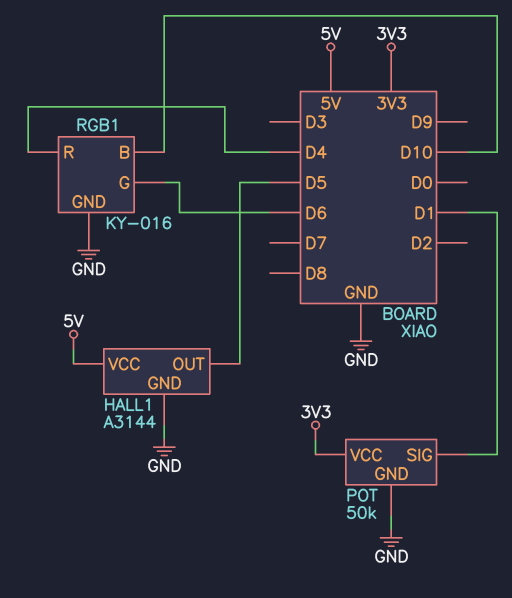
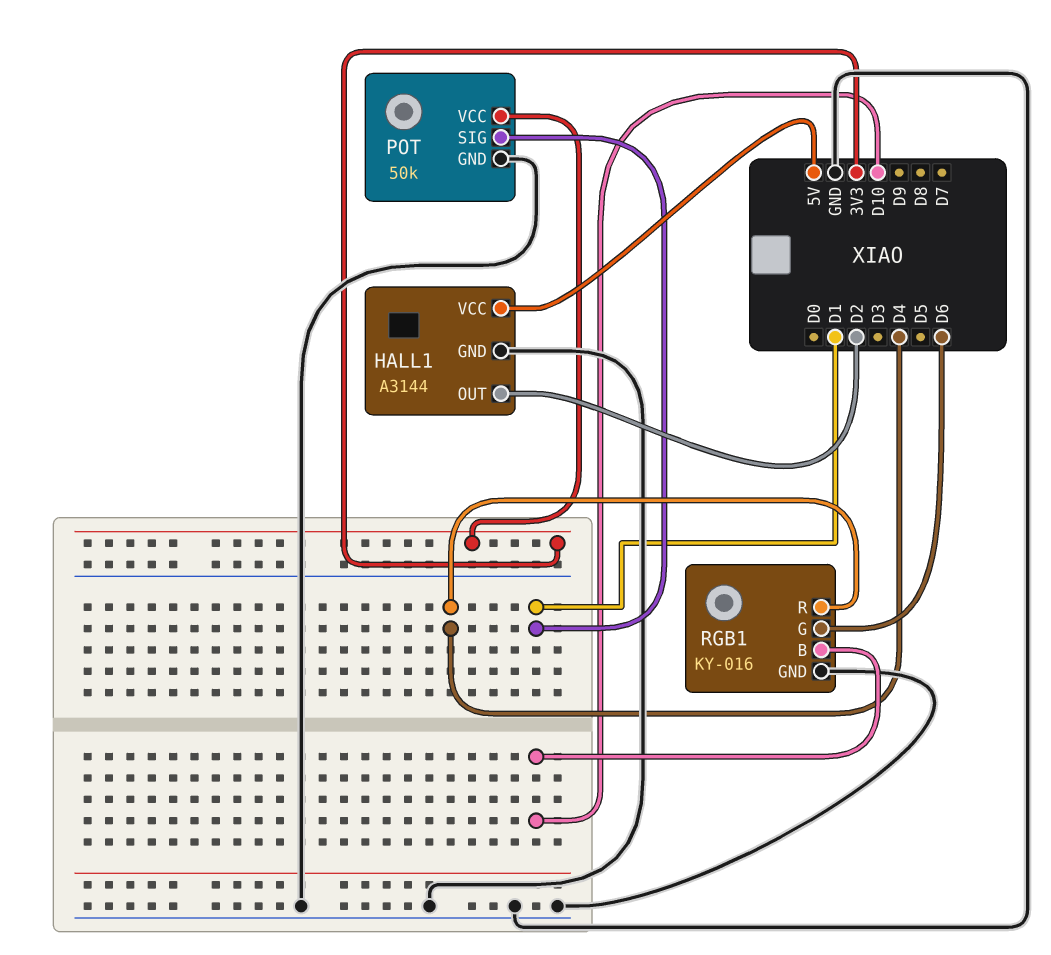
HALL1 pin OUT: D5 -> D2

